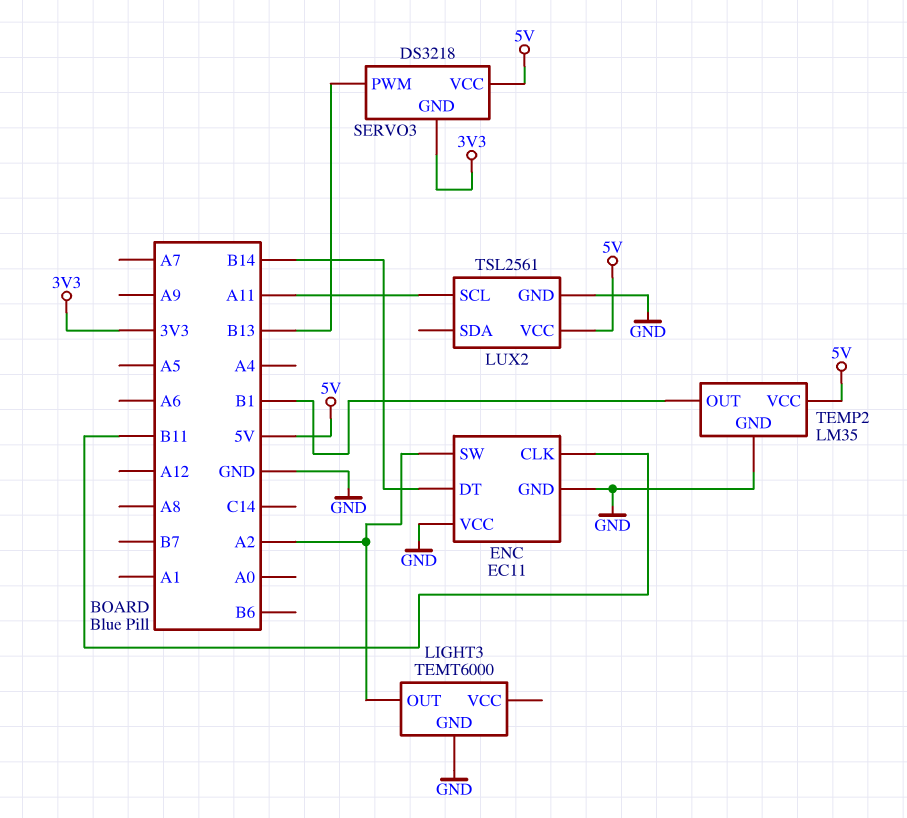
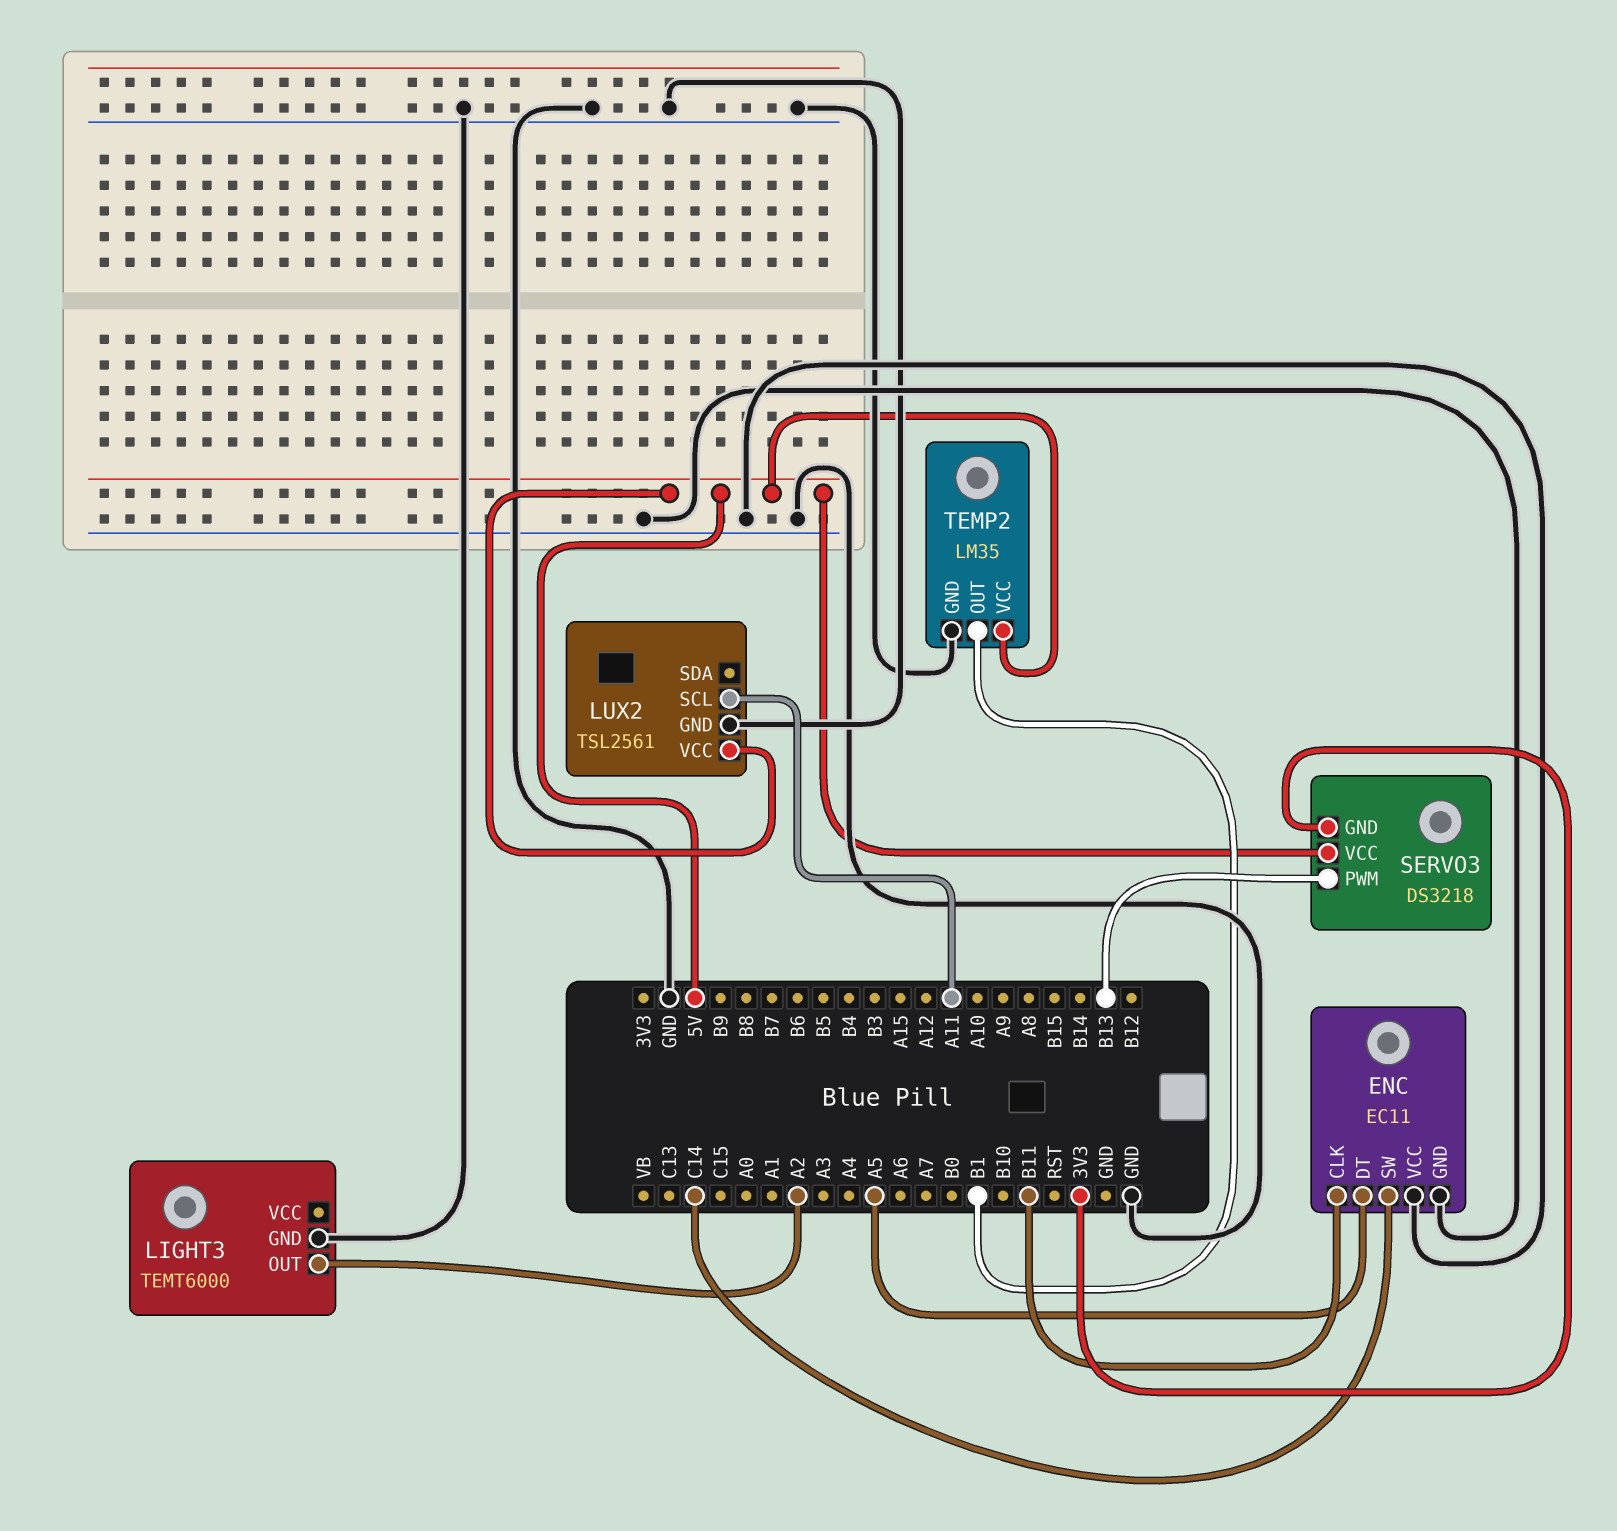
ENC pin DT: B14 -> A5
ENC pin SW: A2 -> C14

